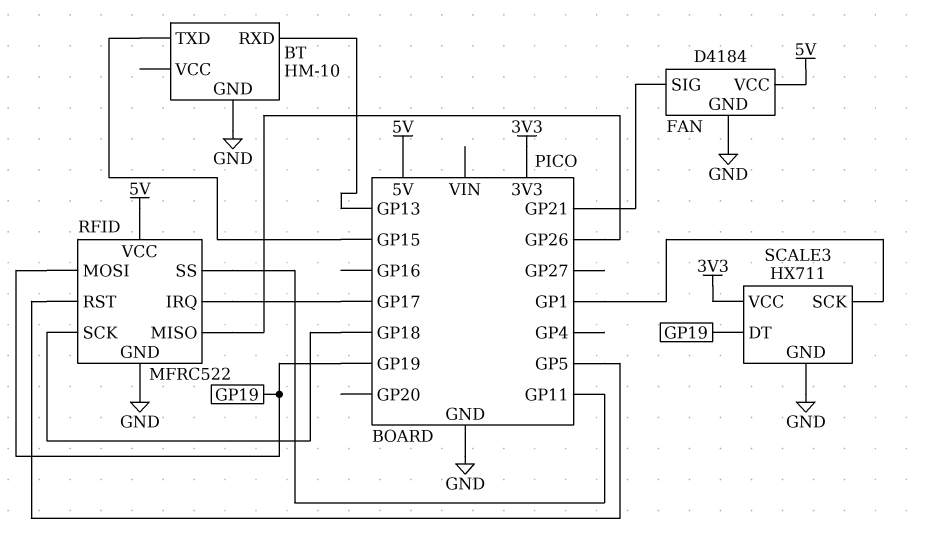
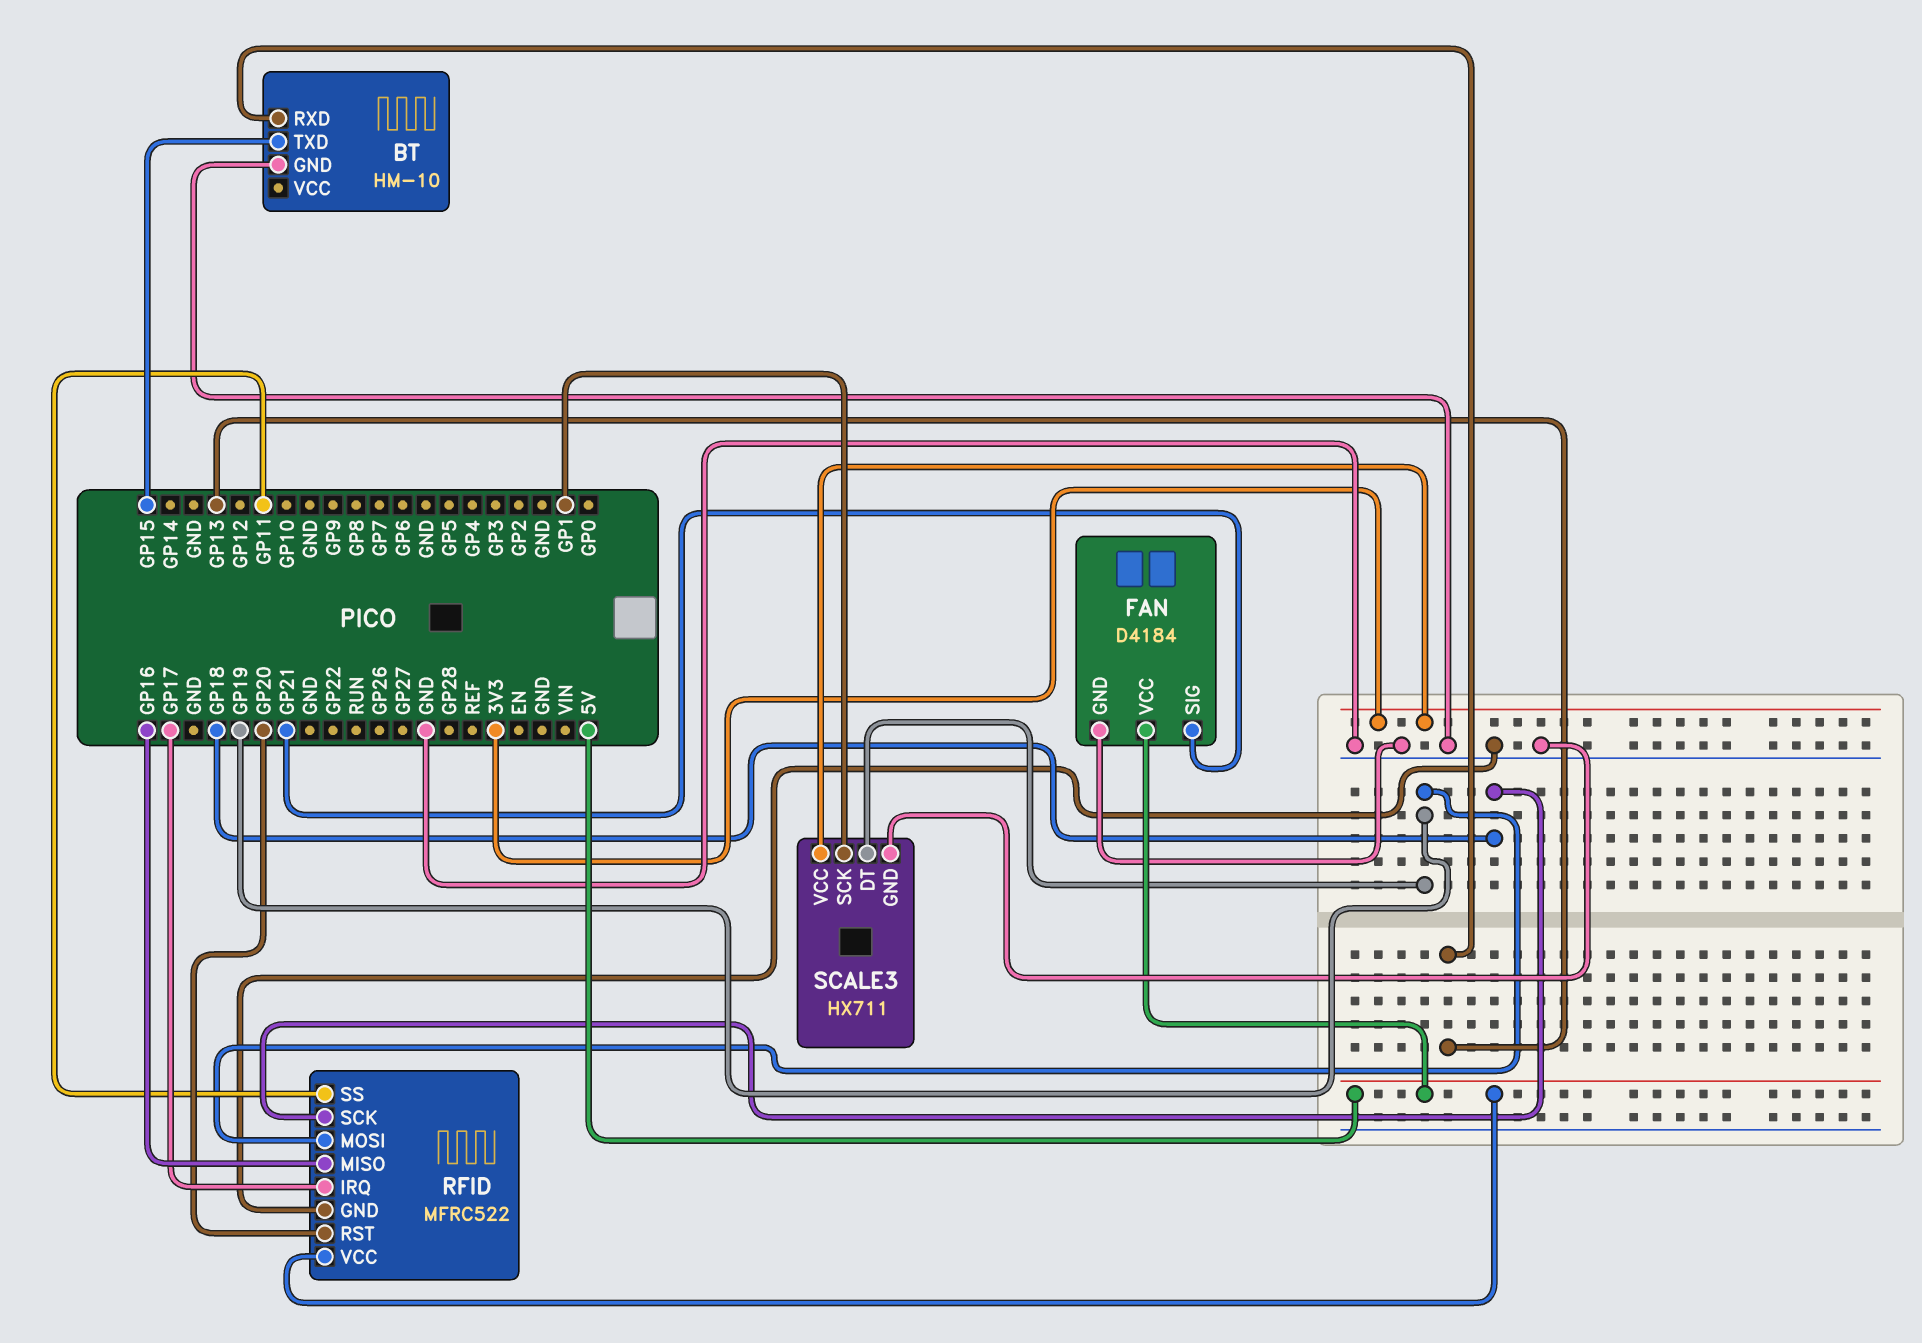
RFID pin MISO: GP26 -> GP16
RFID pin RST: GP5 -> GP20

